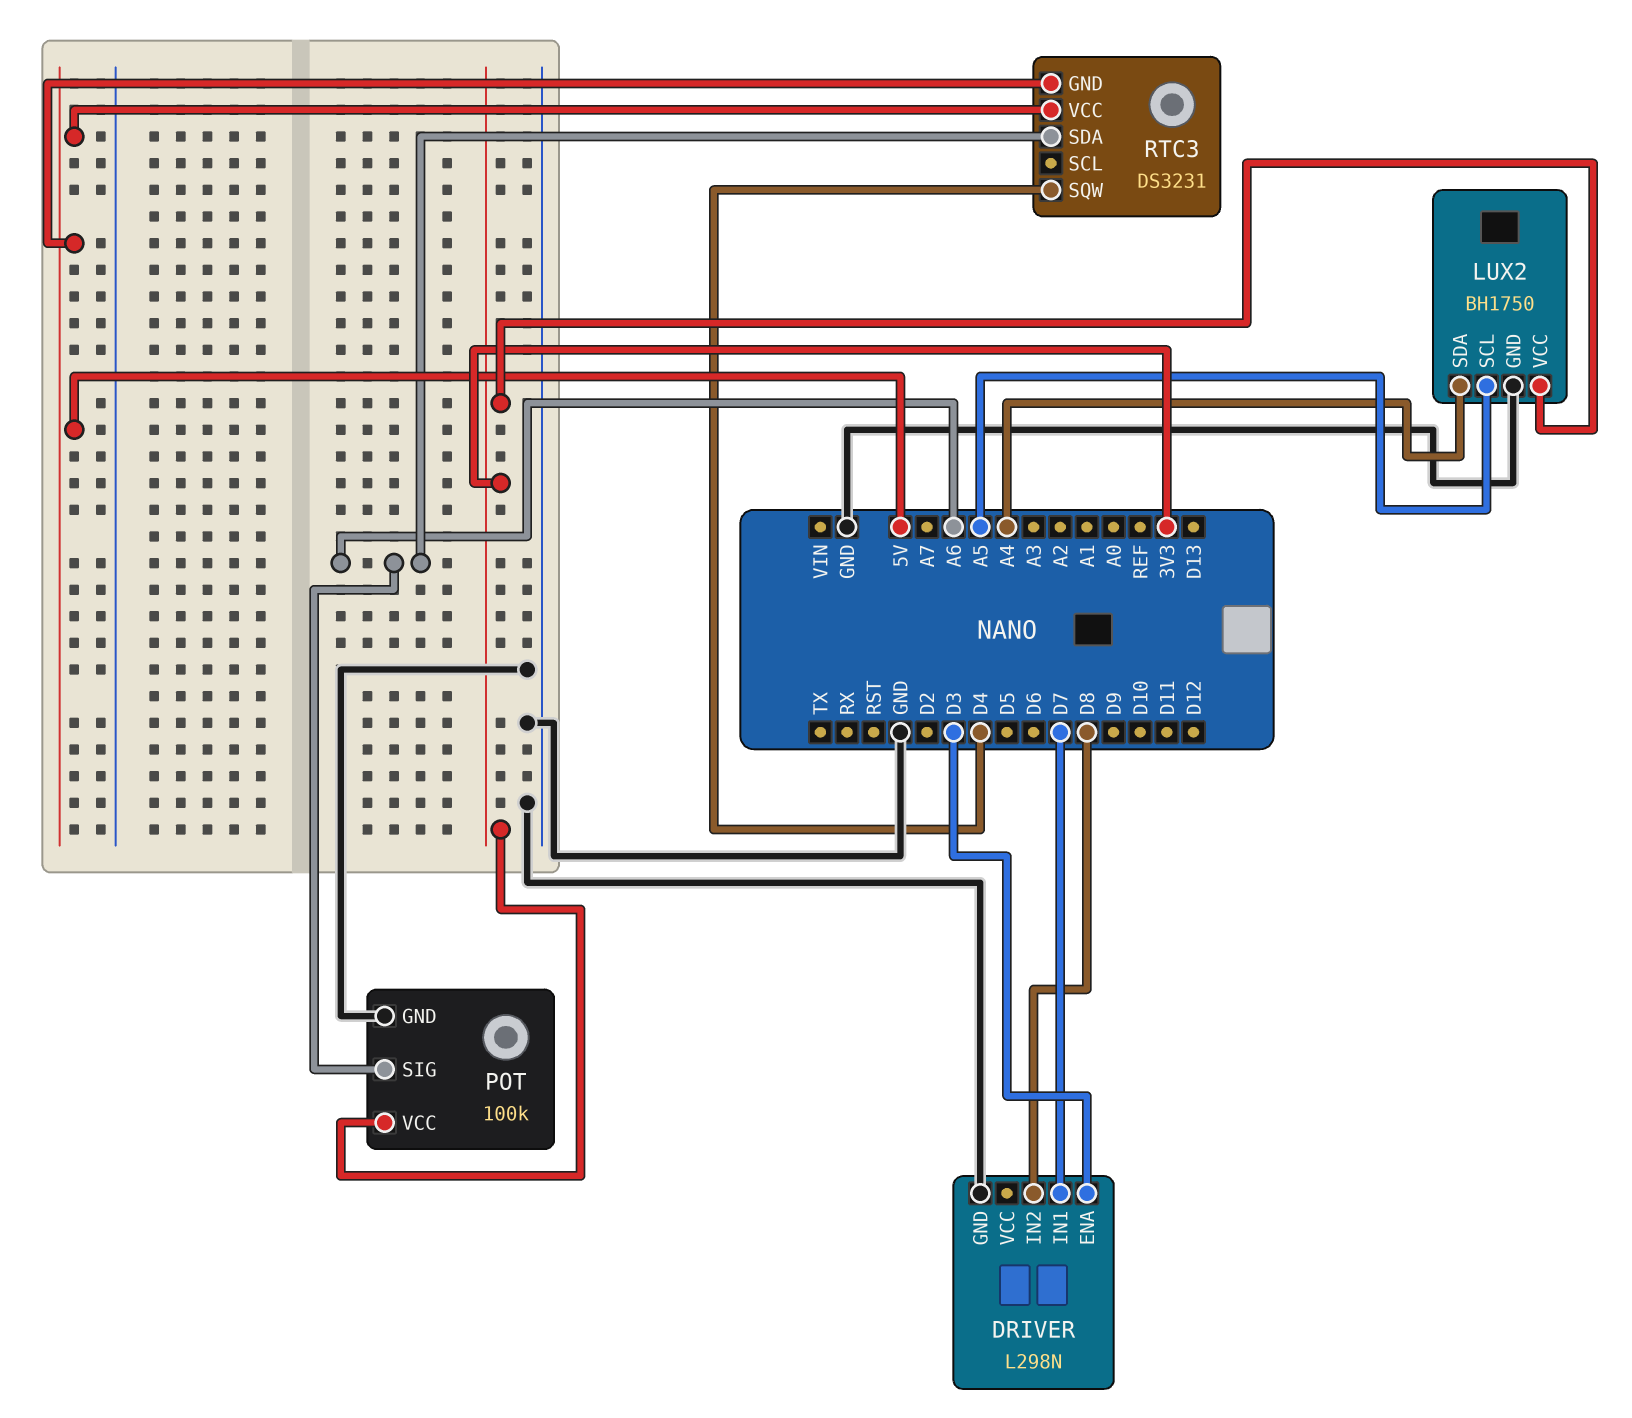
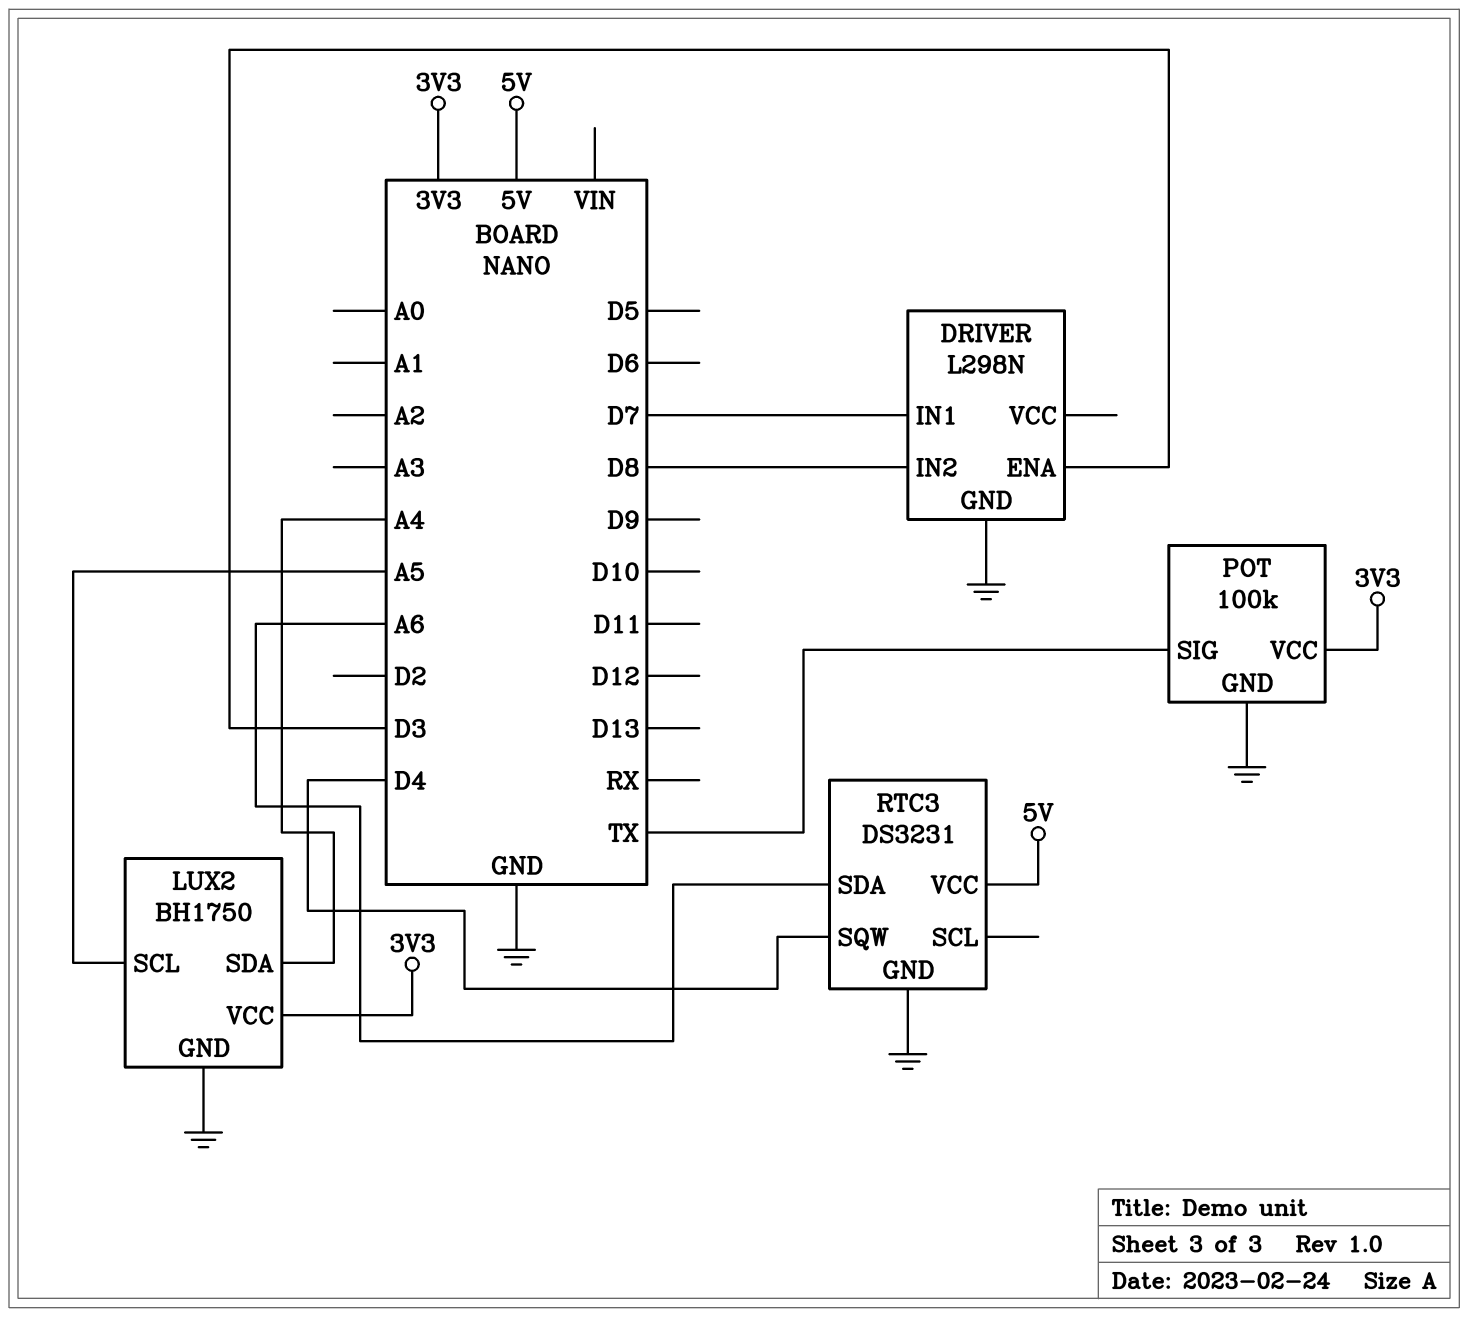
POT pin SIG: A6 -> TX
RTC3 pin GND: 5V -> GND

